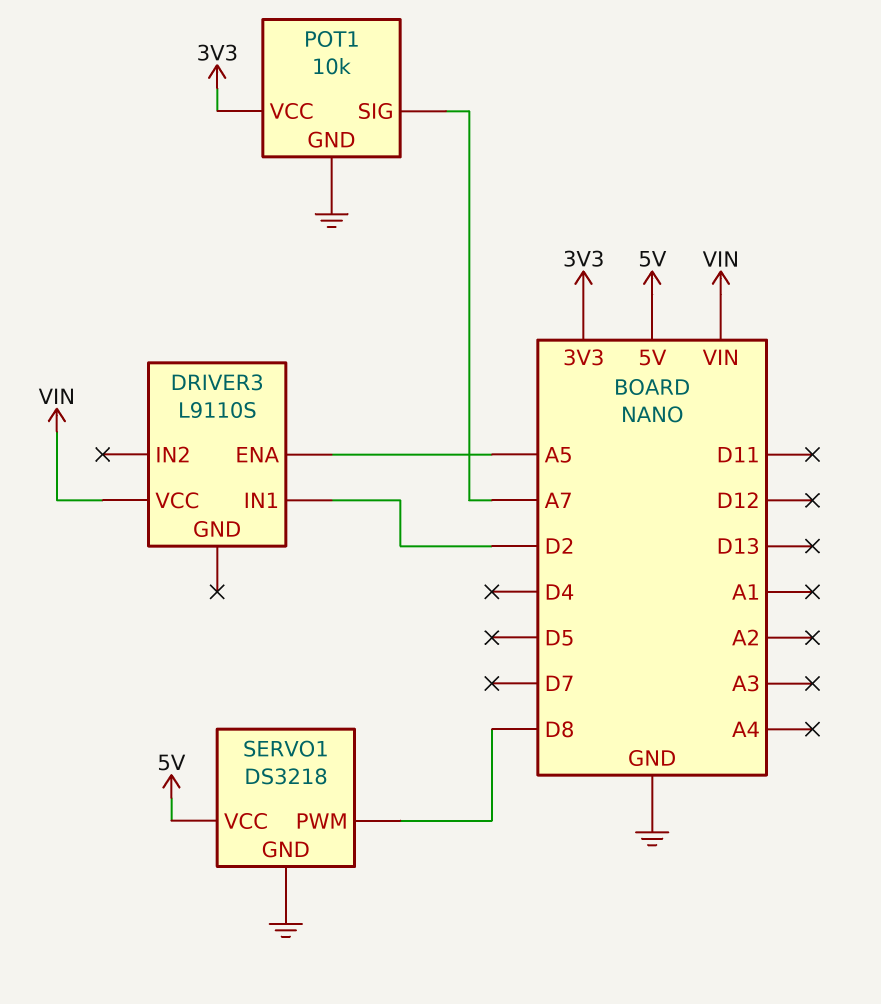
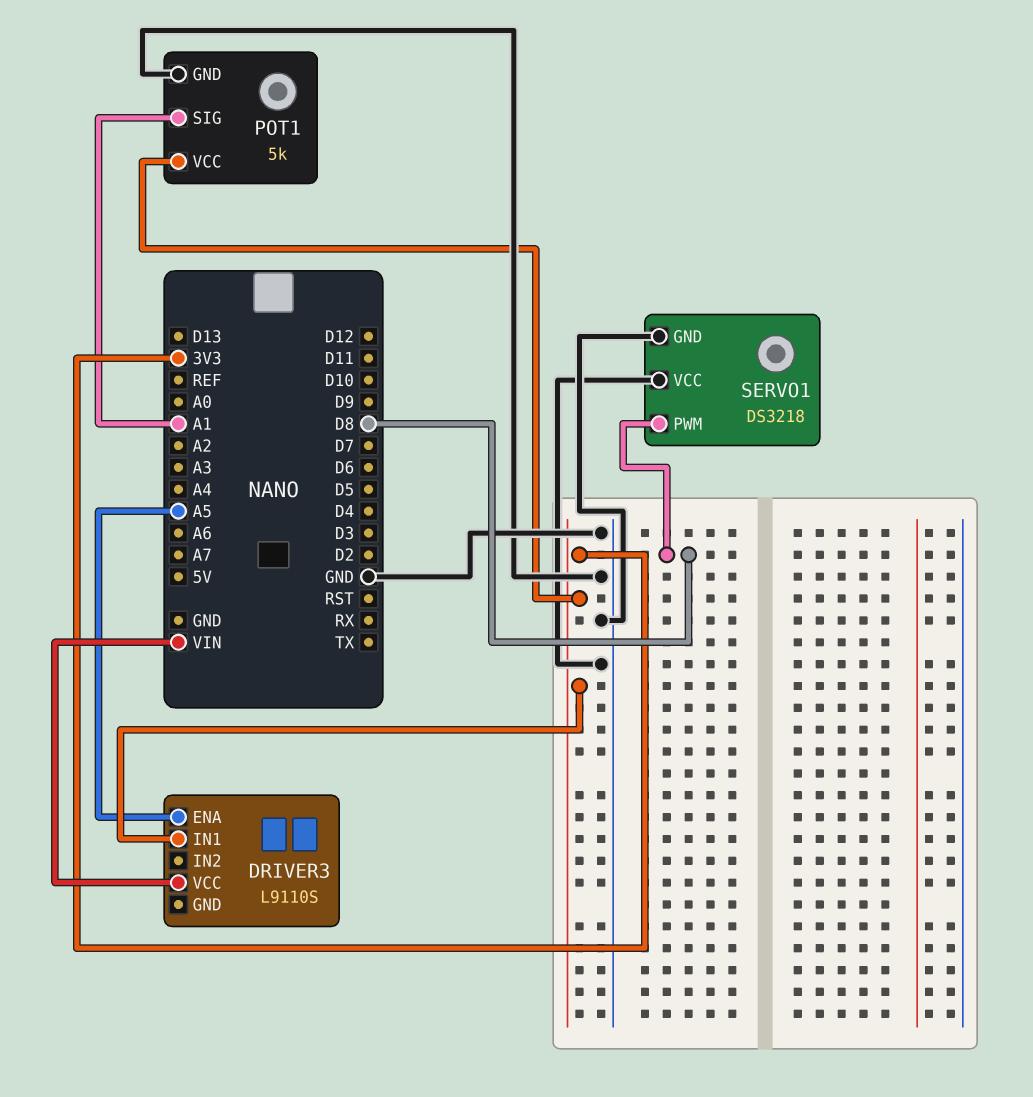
DRIVER3 pin IN1: D2 -> 3V3
POT1: 10k -> 5k
POT1 pin SIG: A7 -> A1
SERVO1 pin VCC: 5V -> GND

